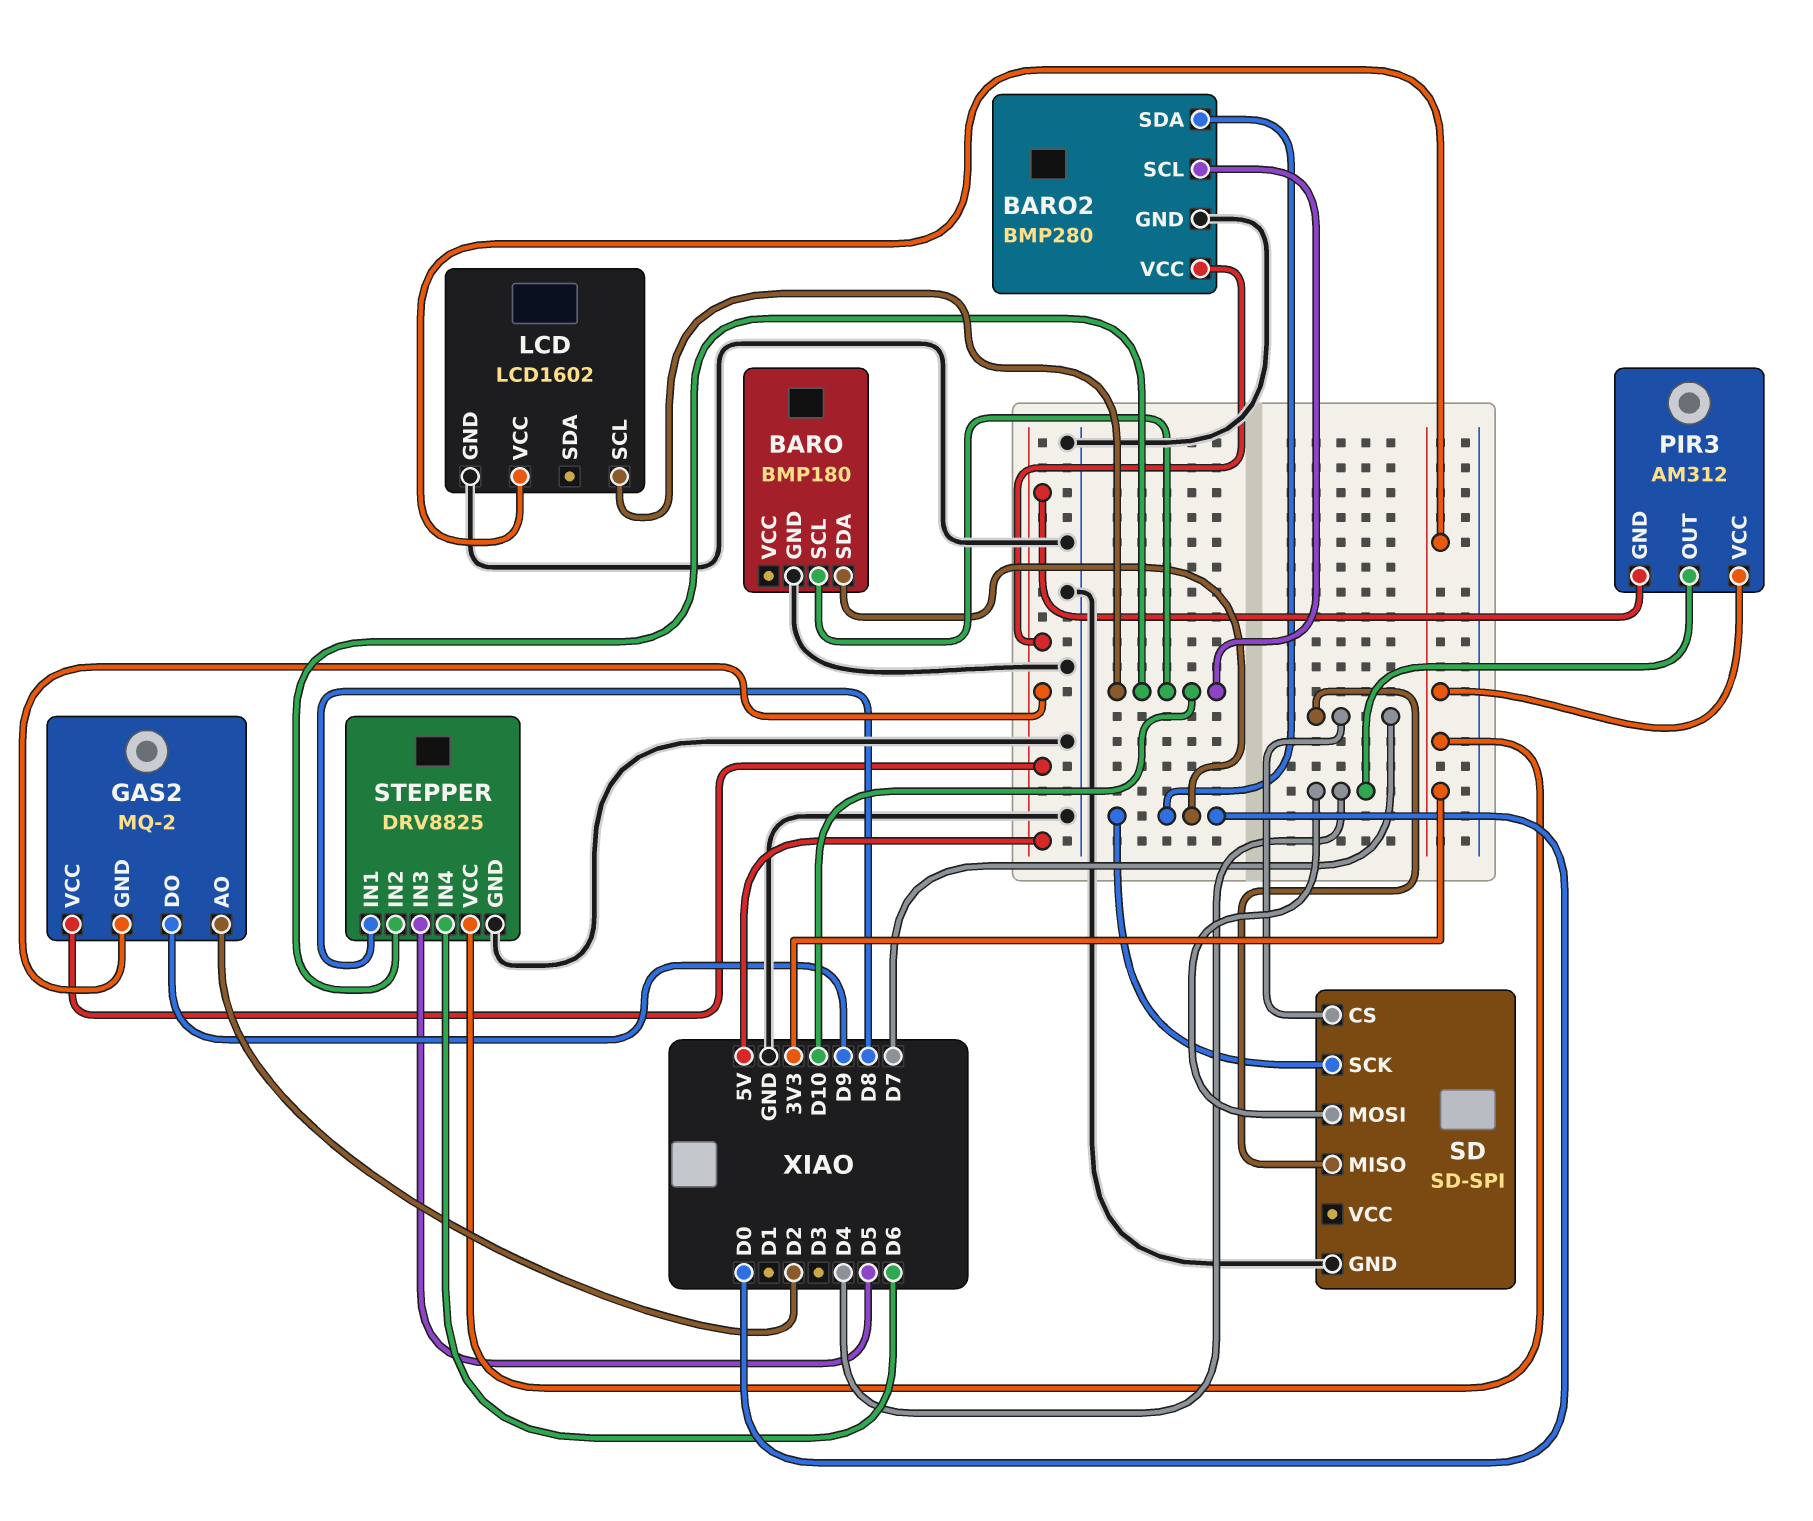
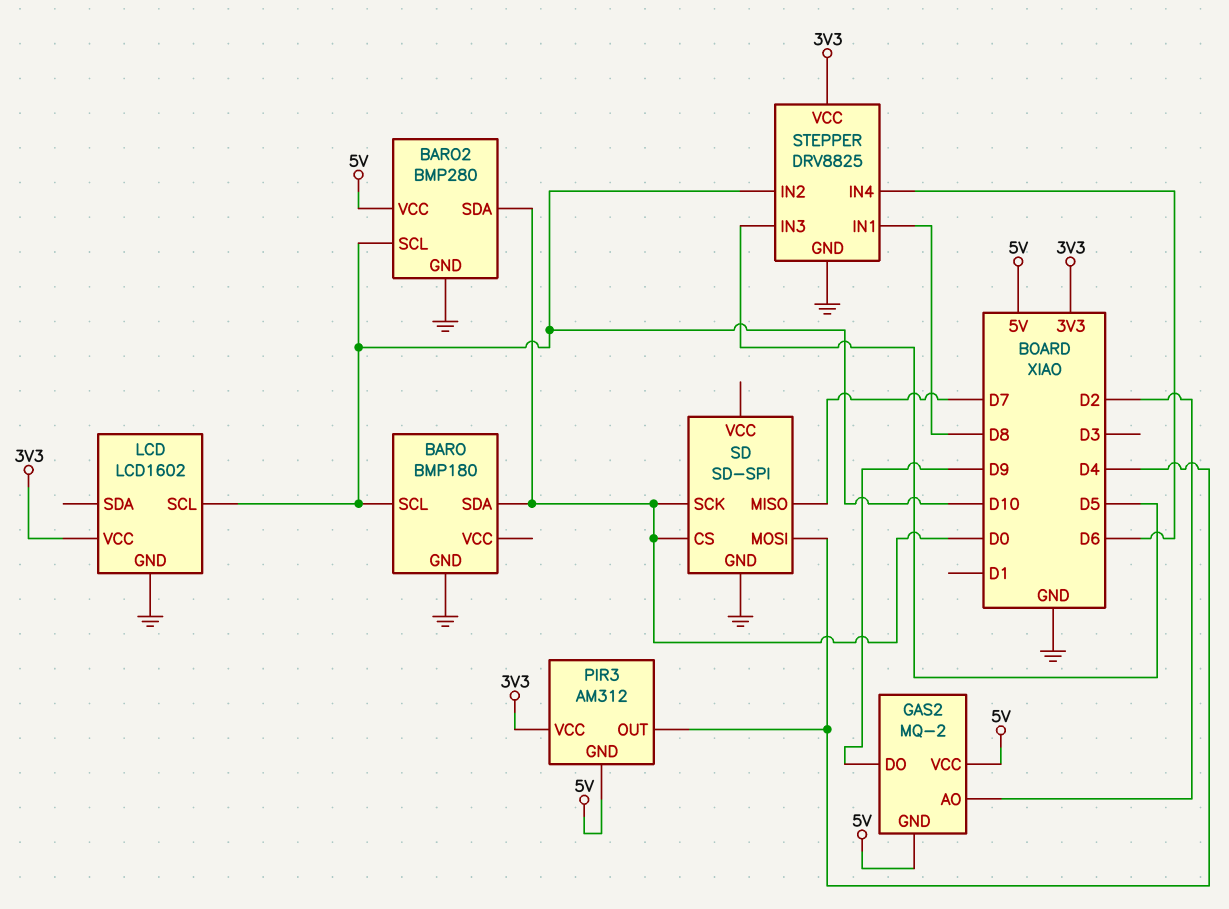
SD pin CS: D7 -> D0

